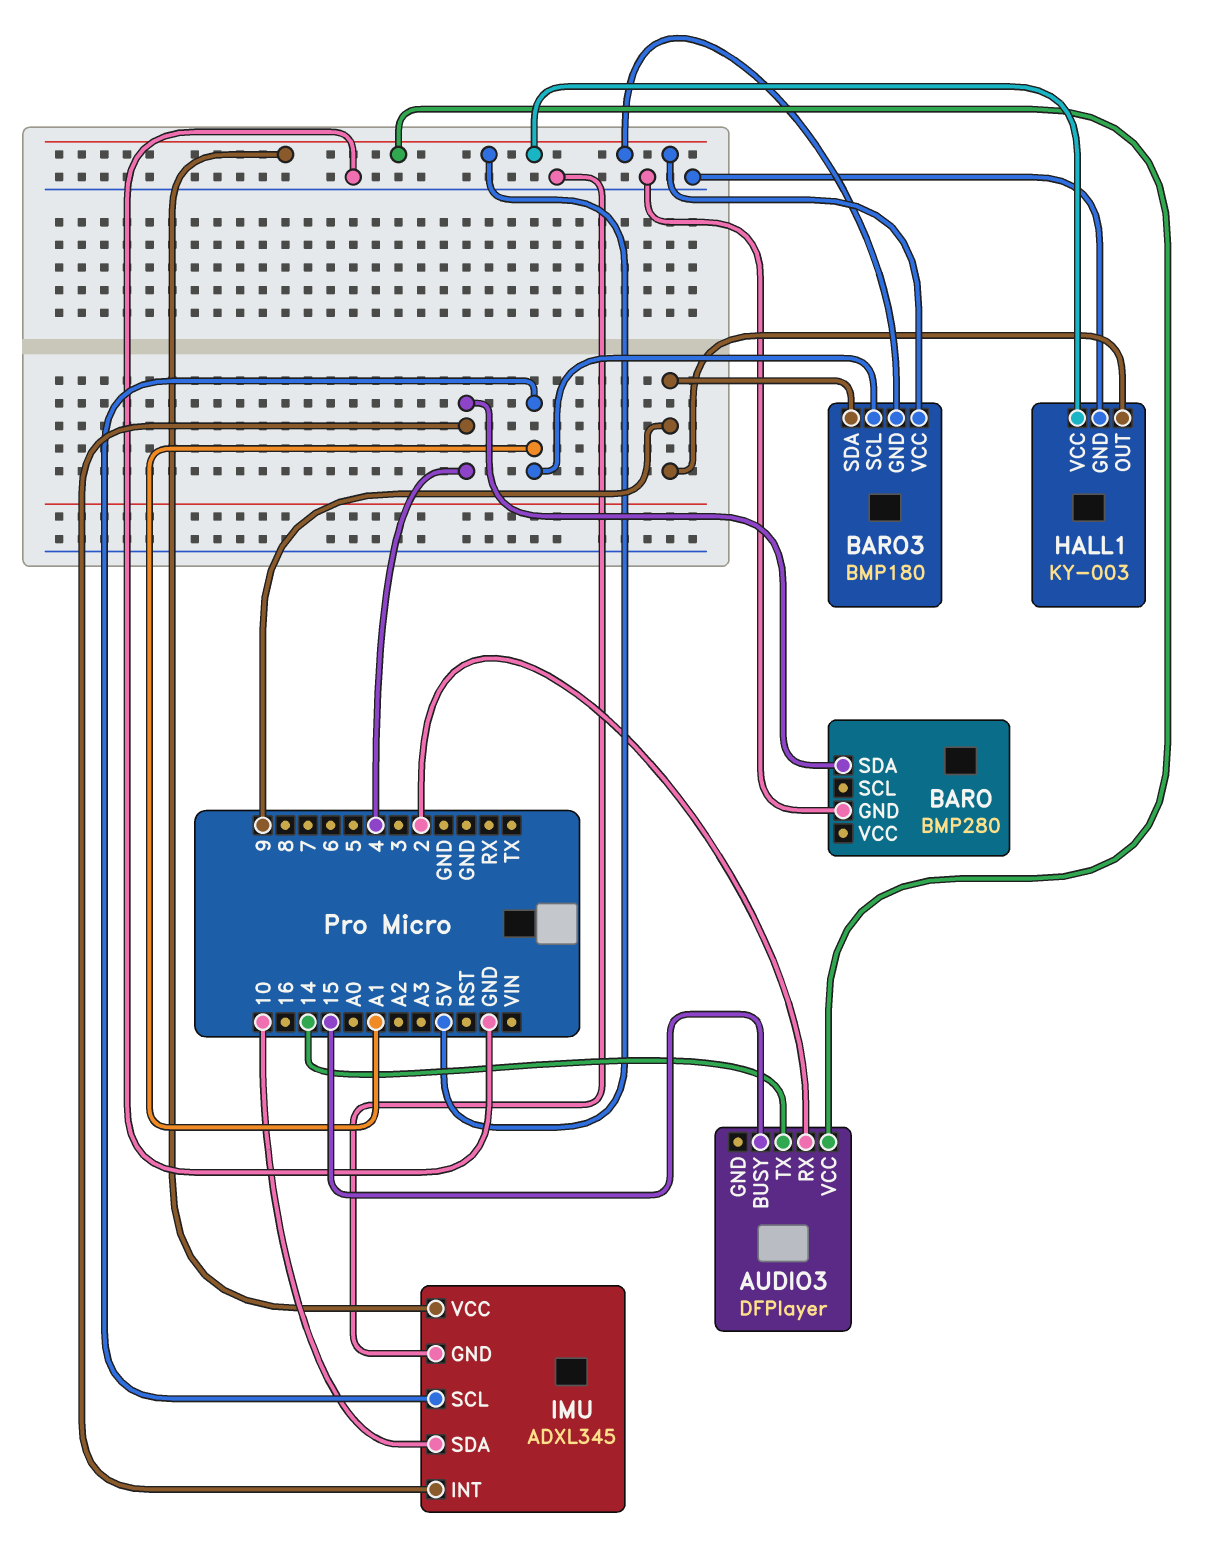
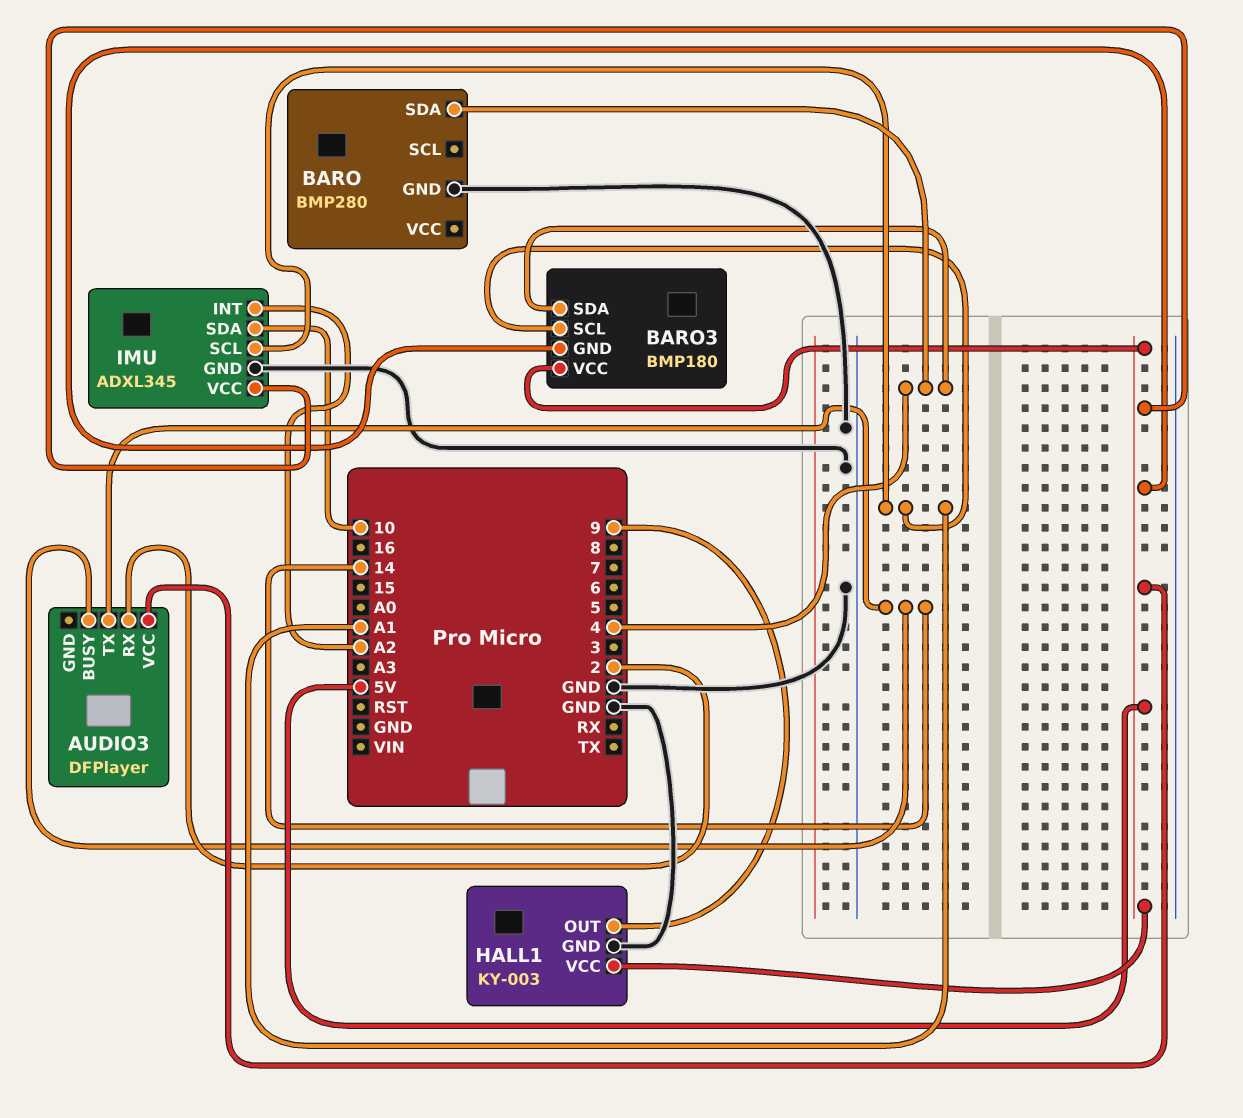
AUDIO3 pin BUSY: 15 -> 14
BARO3 pin SDA: 9 -> 4
IMU pin INT: 4 -> A2

